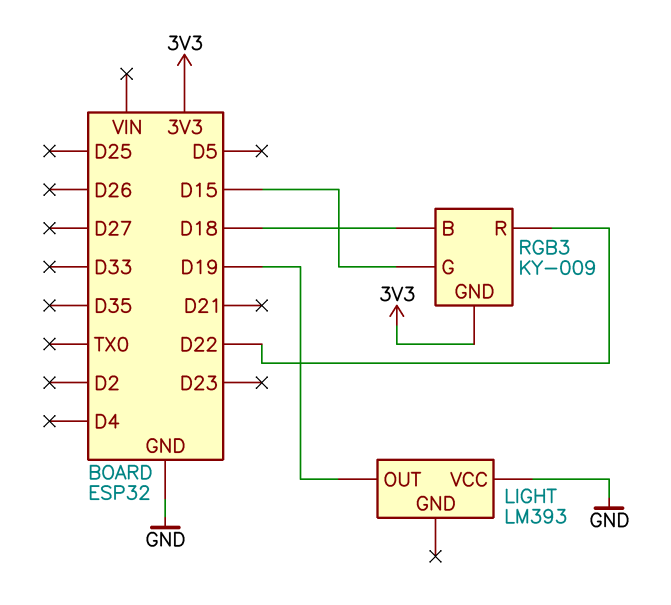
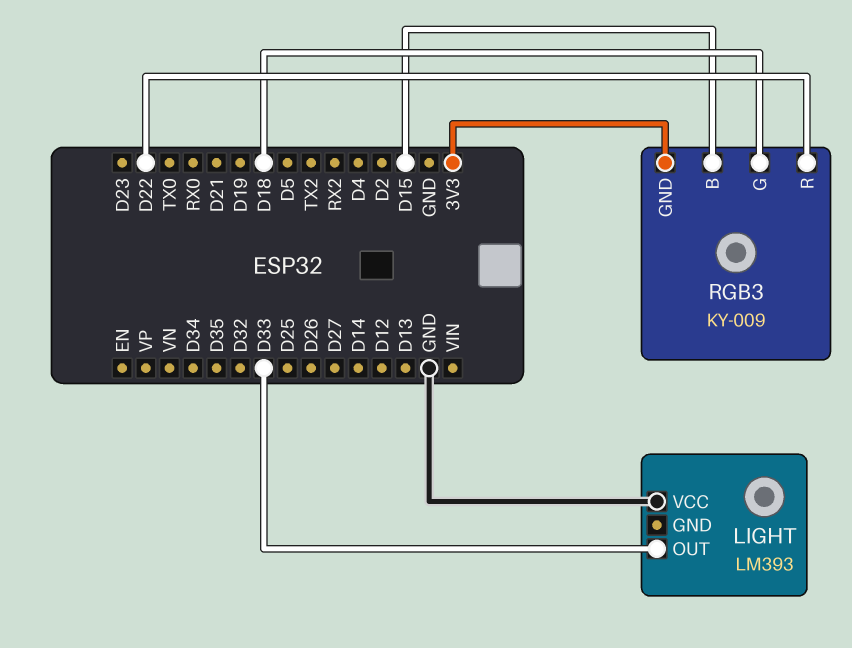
LIGHT pin OUT: D19 -> D33
RGB3 pin B: D18 -> D15
RGB3 pin G: D15 -> D18

